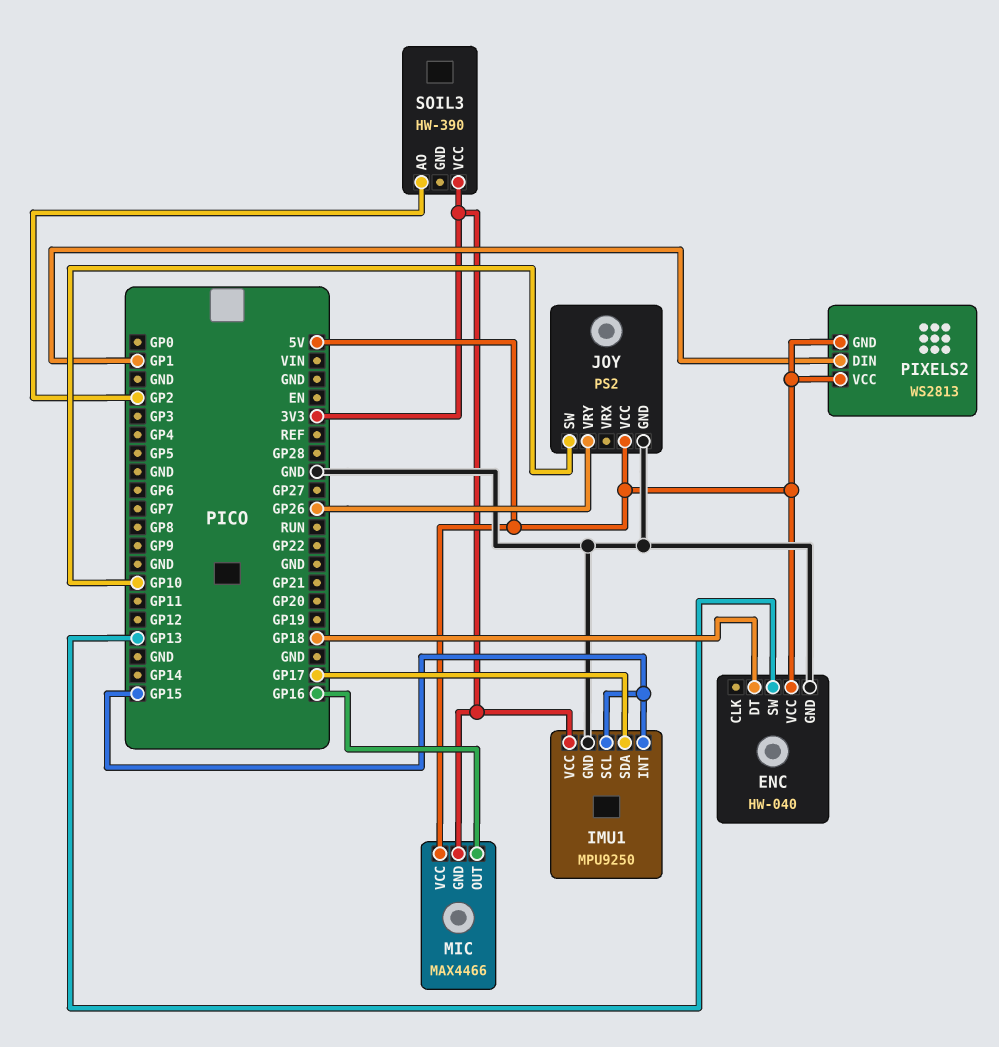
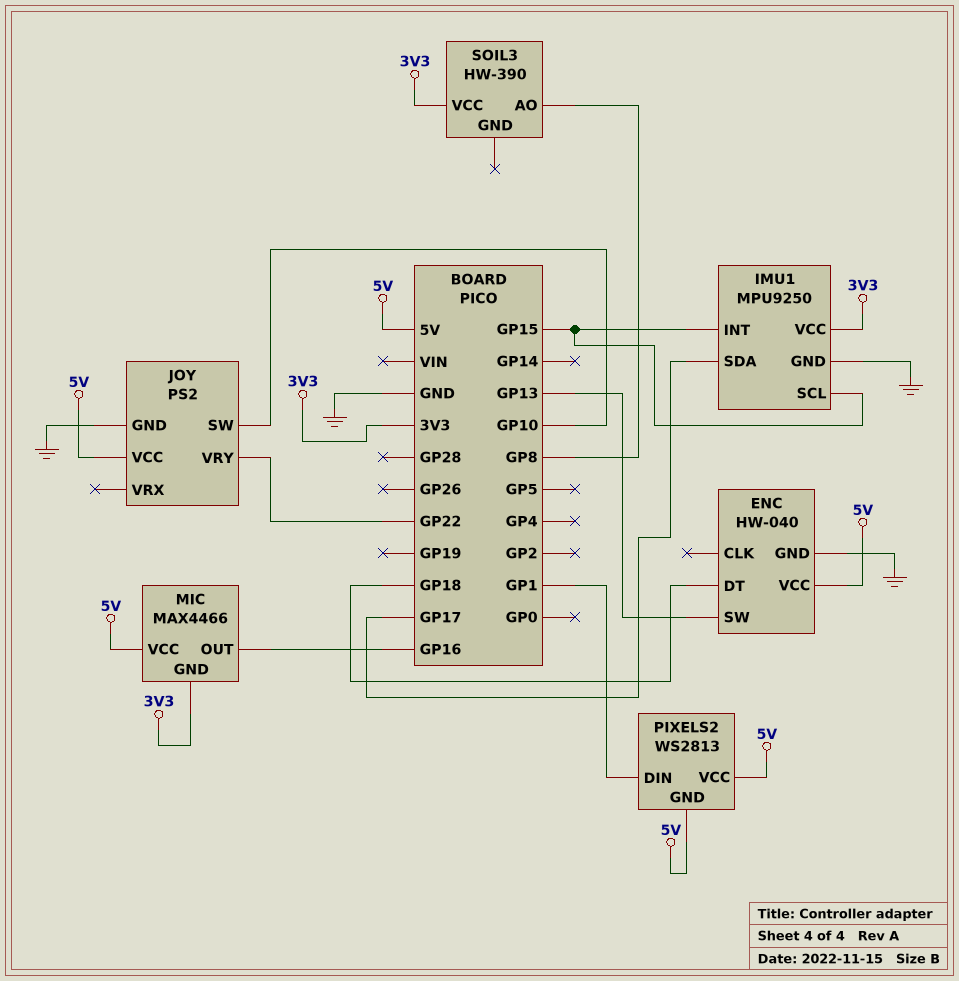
JOY pin VRY: GP26 -> GP22
SOIL3 pin AO: GP2 -> GP8

